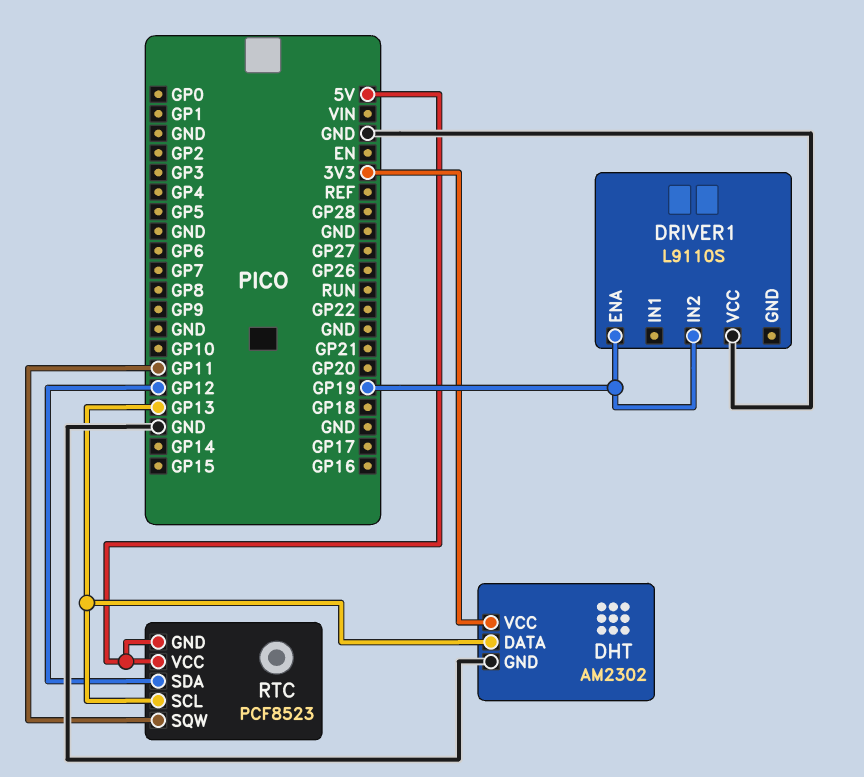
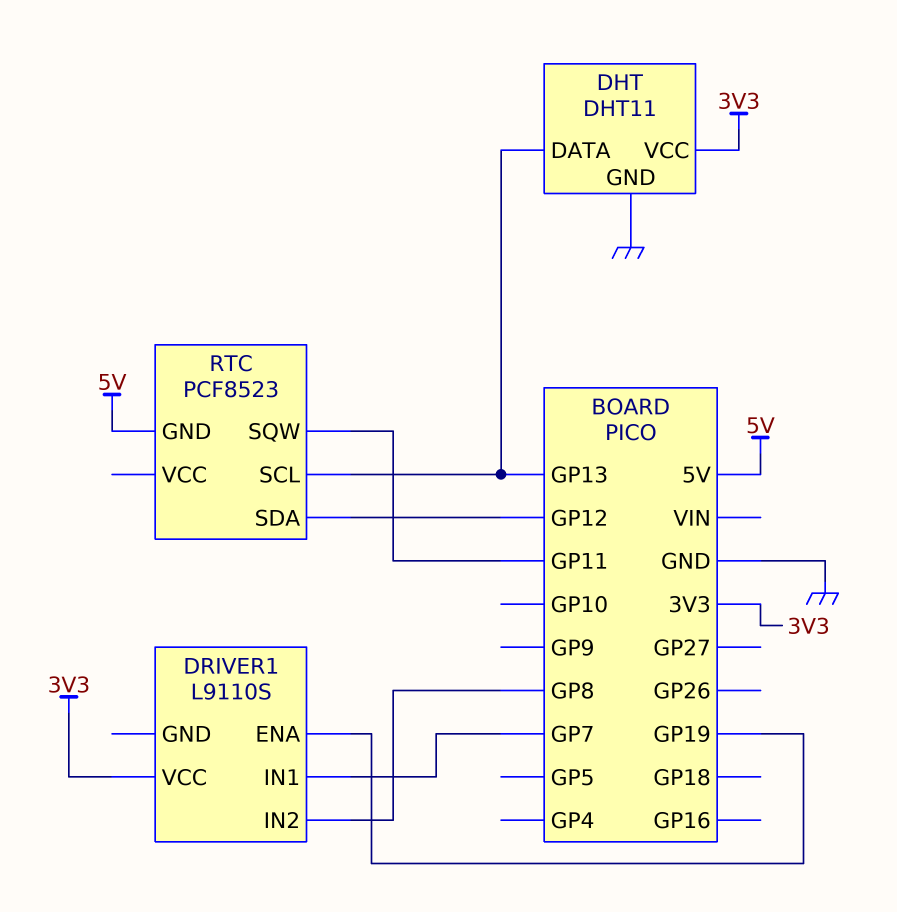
DHT: AM2302 -> DHT11
DRIVER1 pin IN1: none -> GP7
DRIVER1 pin IN2: GP19 -> GP8
DRIVER1 pin VCC: GND -> 3V3
RTC pin VCC: 5V -> none

